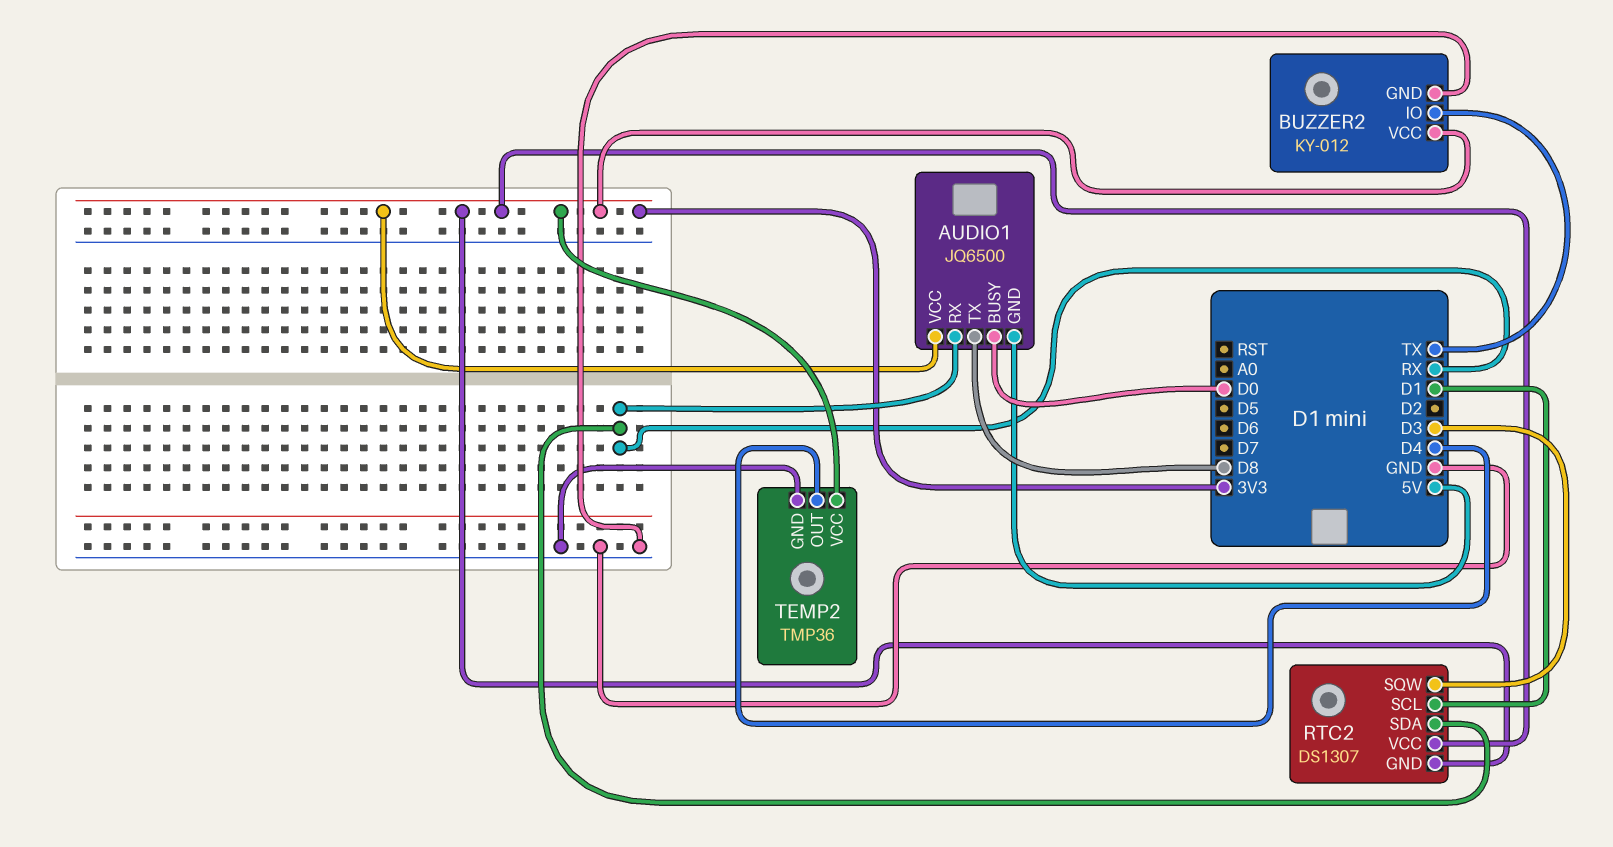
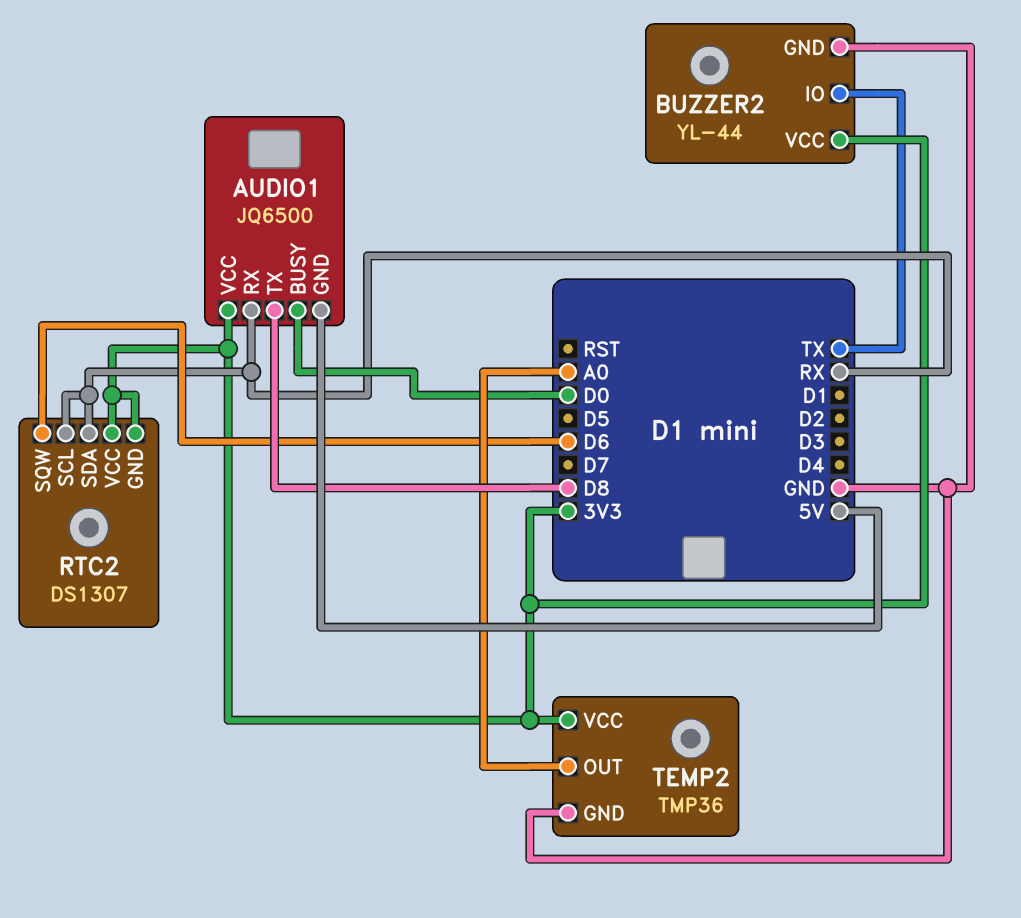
BUZZER2: KY-012 -> YL-44
RTC2 pin SCL: D1 -> RX
RTC2 pin SQW: D3 -> D6
TEMP2 pin OUT: D4 -> A0

